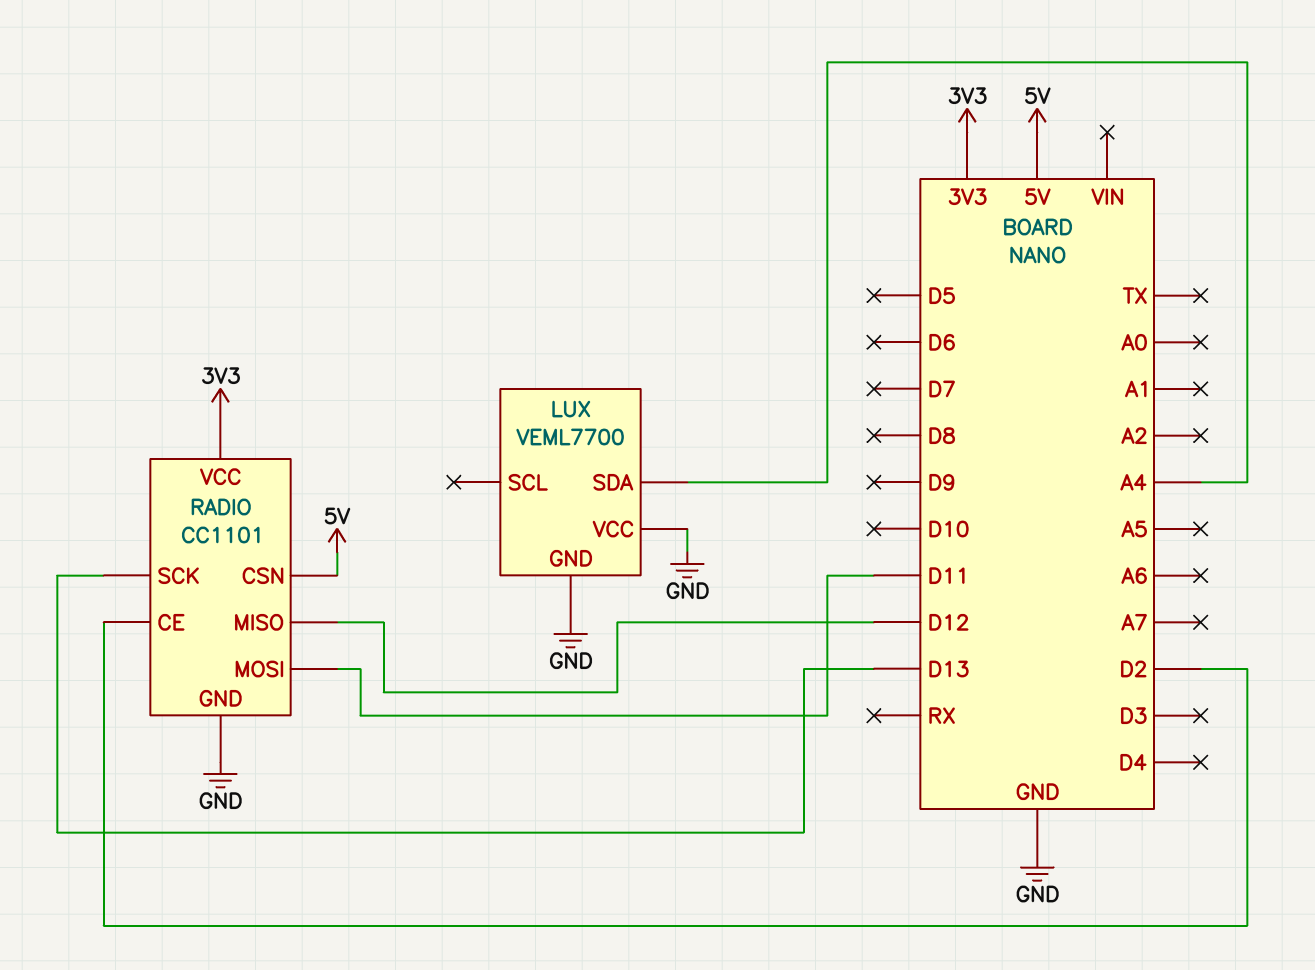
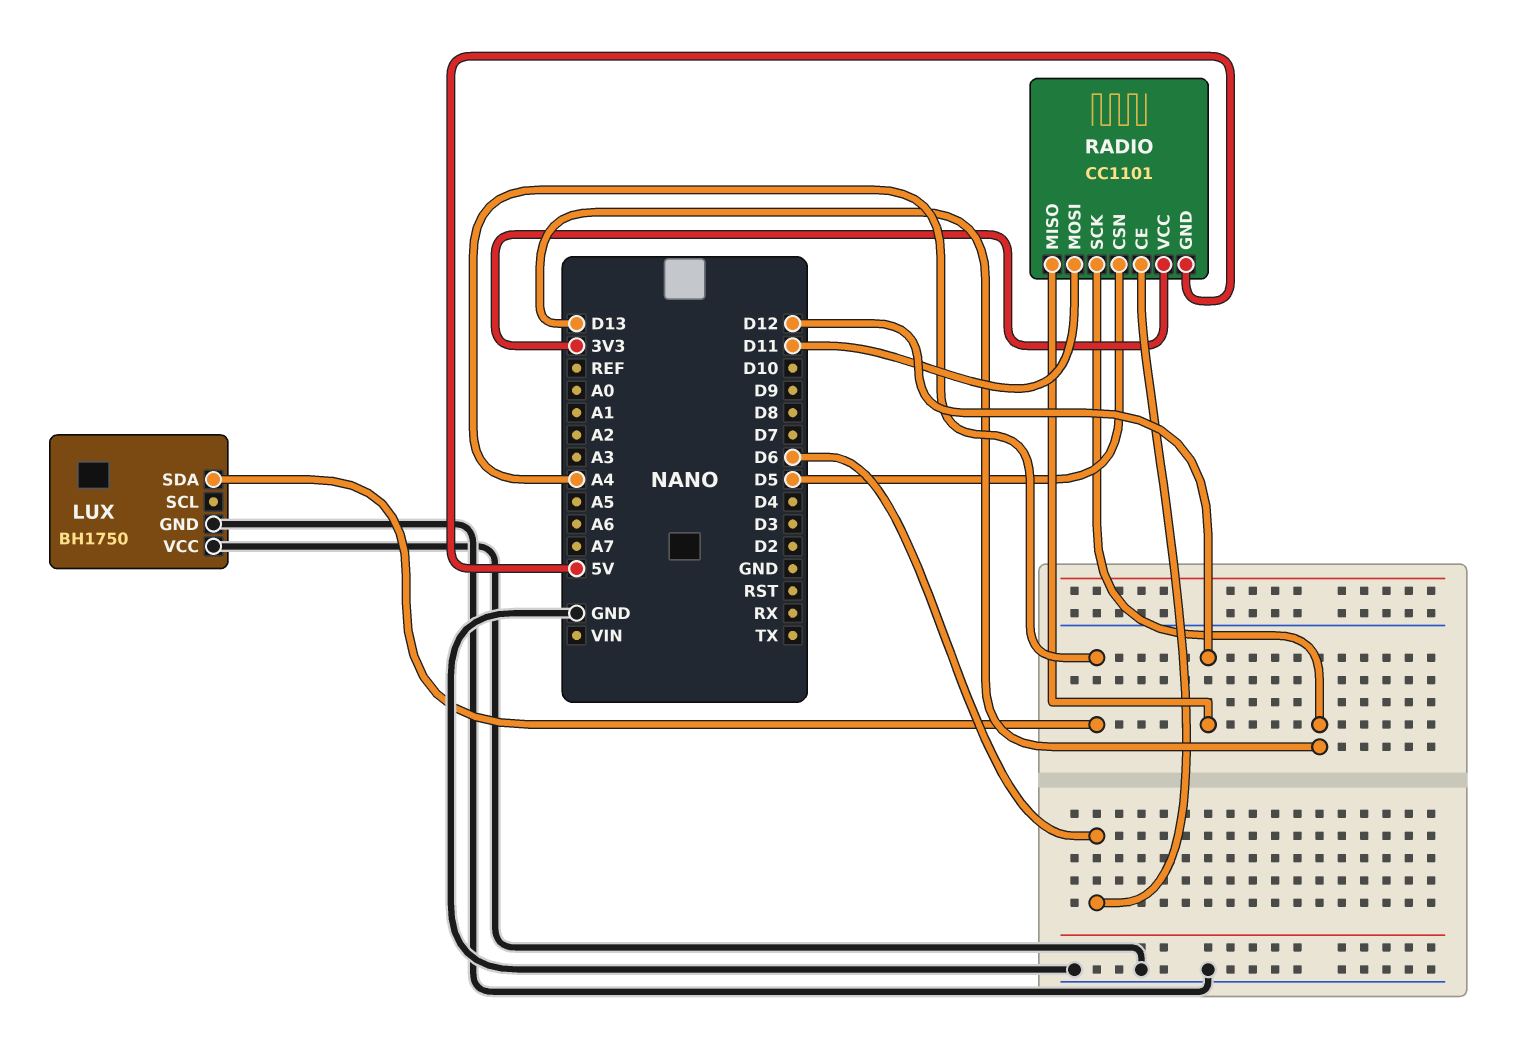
LUX: VEML7700 -> BH1750
RADIO pin CE: D2 -> D6
RADIO pin CSN: 5V -> D5
RADIO pin GND: GND -> 5V

